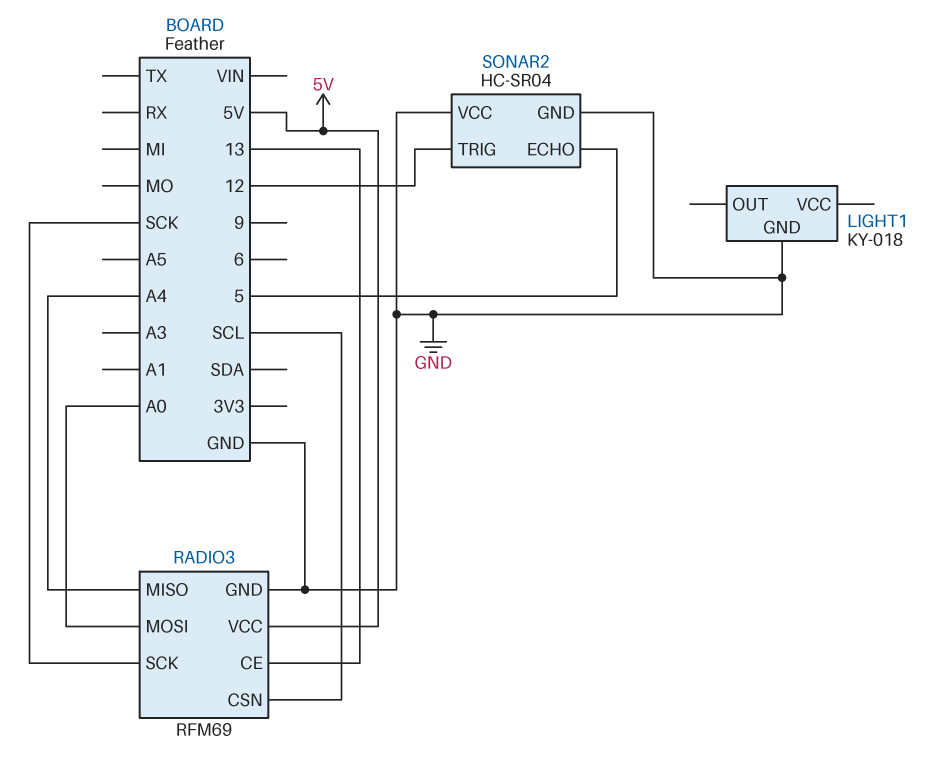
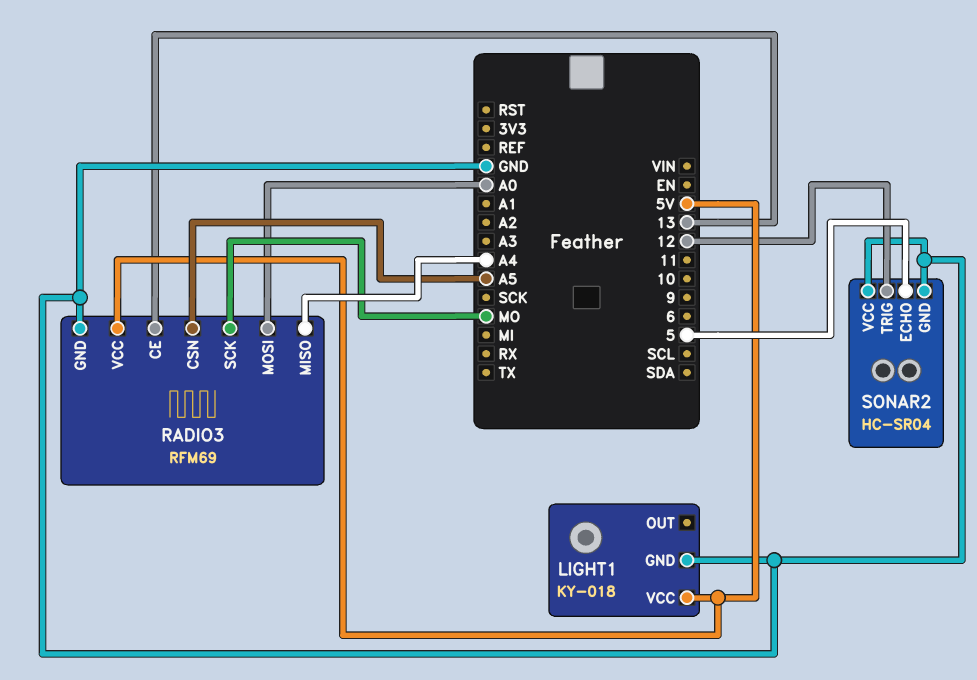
LIGHT1 pin VCC: none -> 5V
RADIO3 pin CSN: SCL -> A5
RADIO3 pin SCK: SCK -> MO

